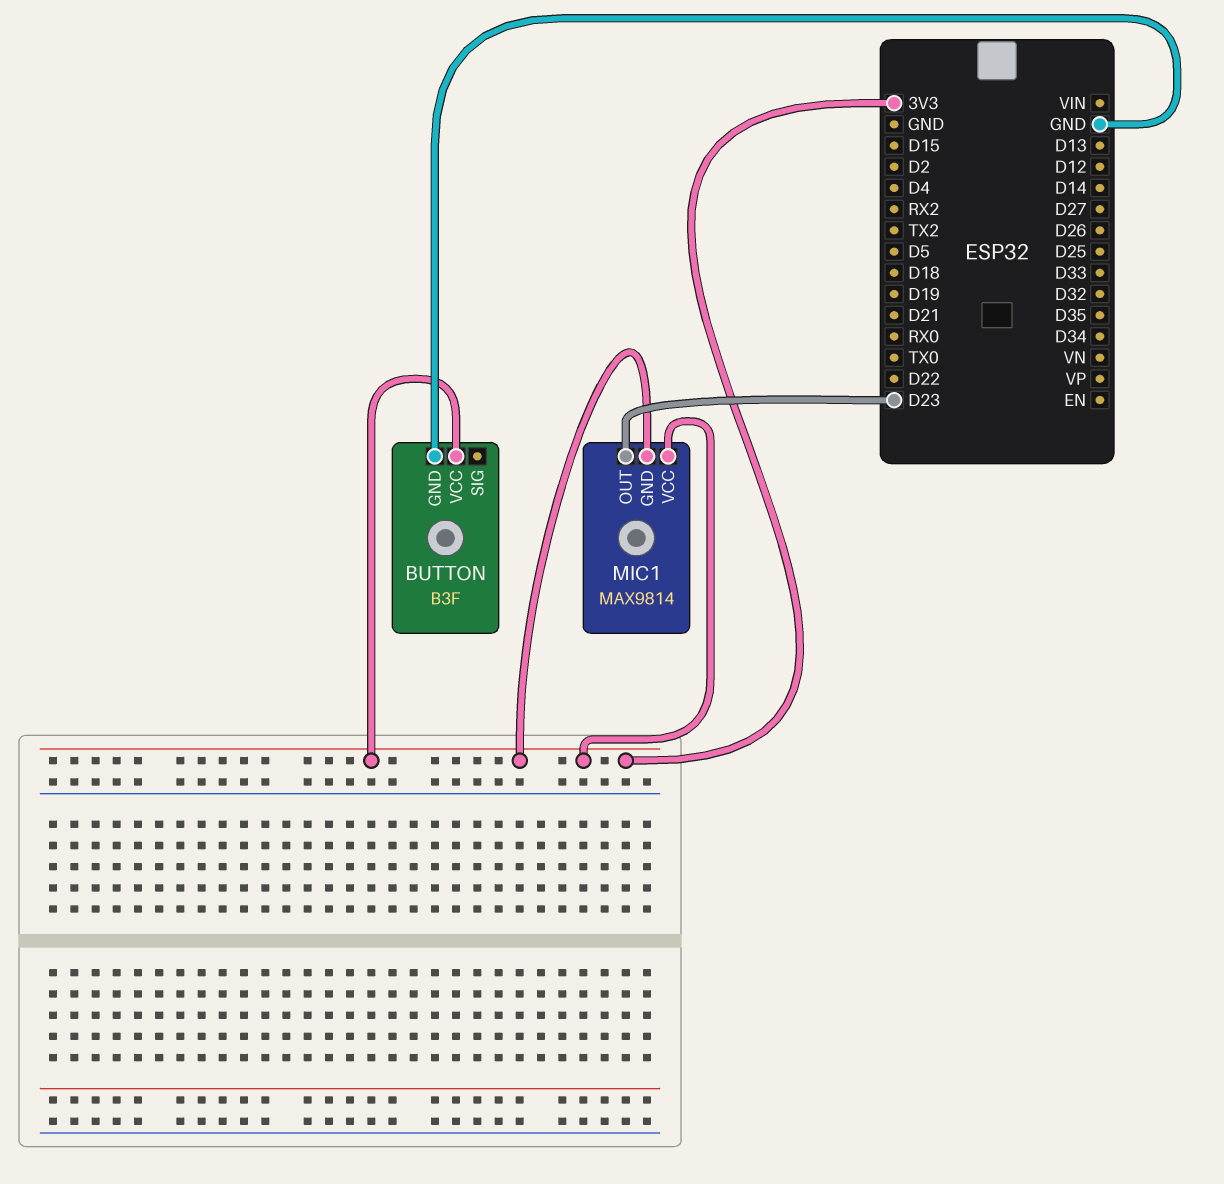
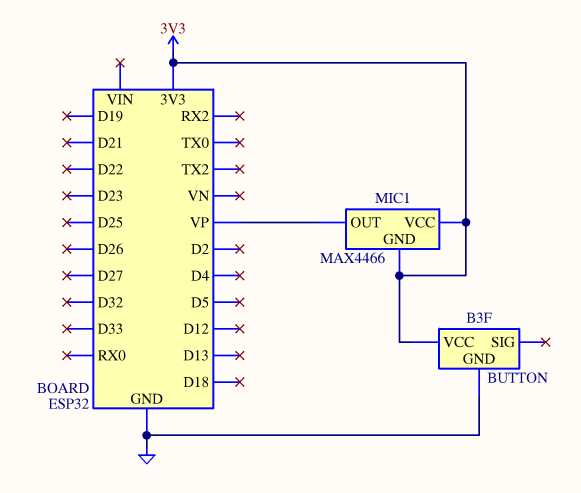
MIC1: MAX9814 -> MAX4466
MIC1 pin OUT: D23 -> VP

